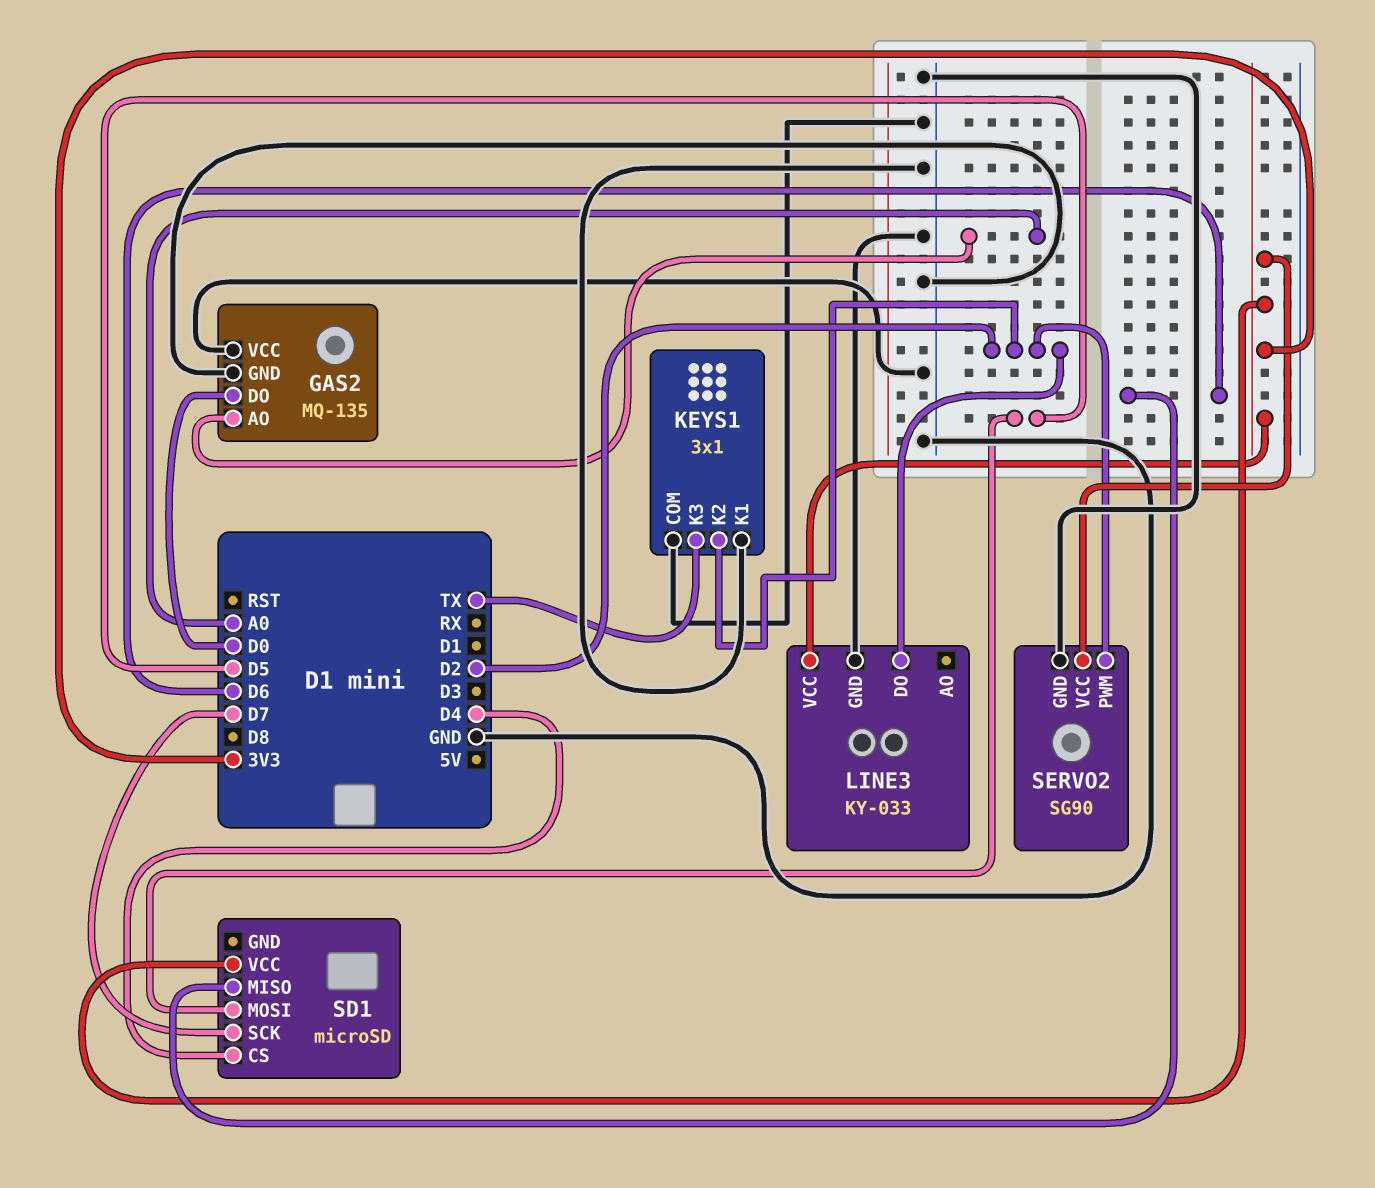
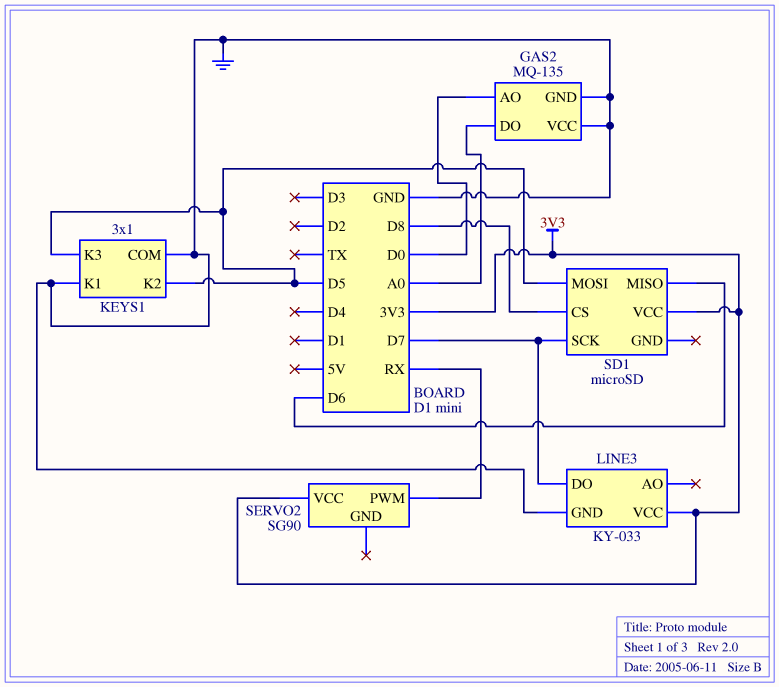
GAS2 pin AO: A0 -> D0
GAS2 pin DO: D0 -> A0
KEYS1 pin K2: D2 -> D5
KEYS1 pin K3: TX -> D5
LINE3 pin DO: D2 -> D7
SD1 pin CS: D4 -> D8
SERVO2 pin GND: GND -> none
SERVO2 pin PWM: D2 -> RX

